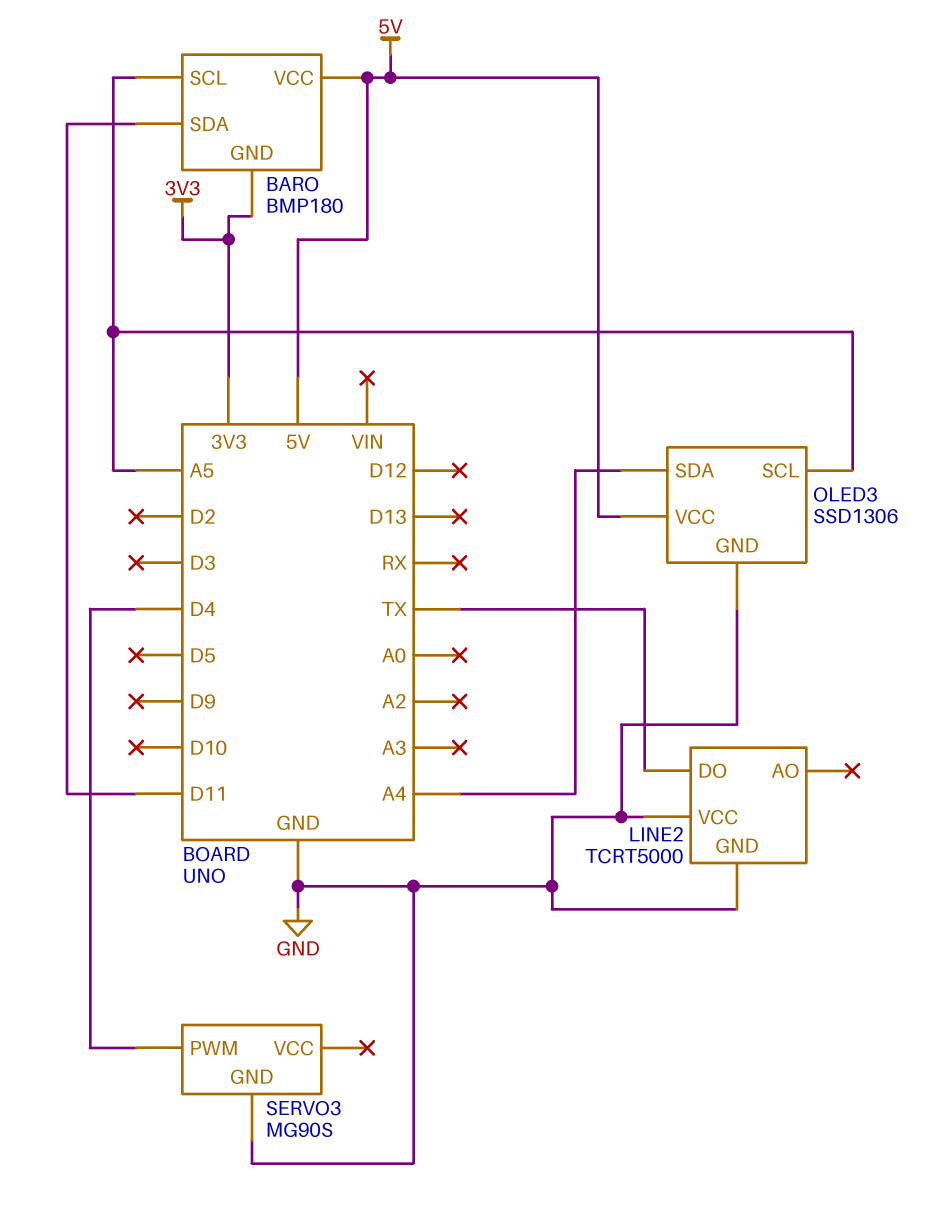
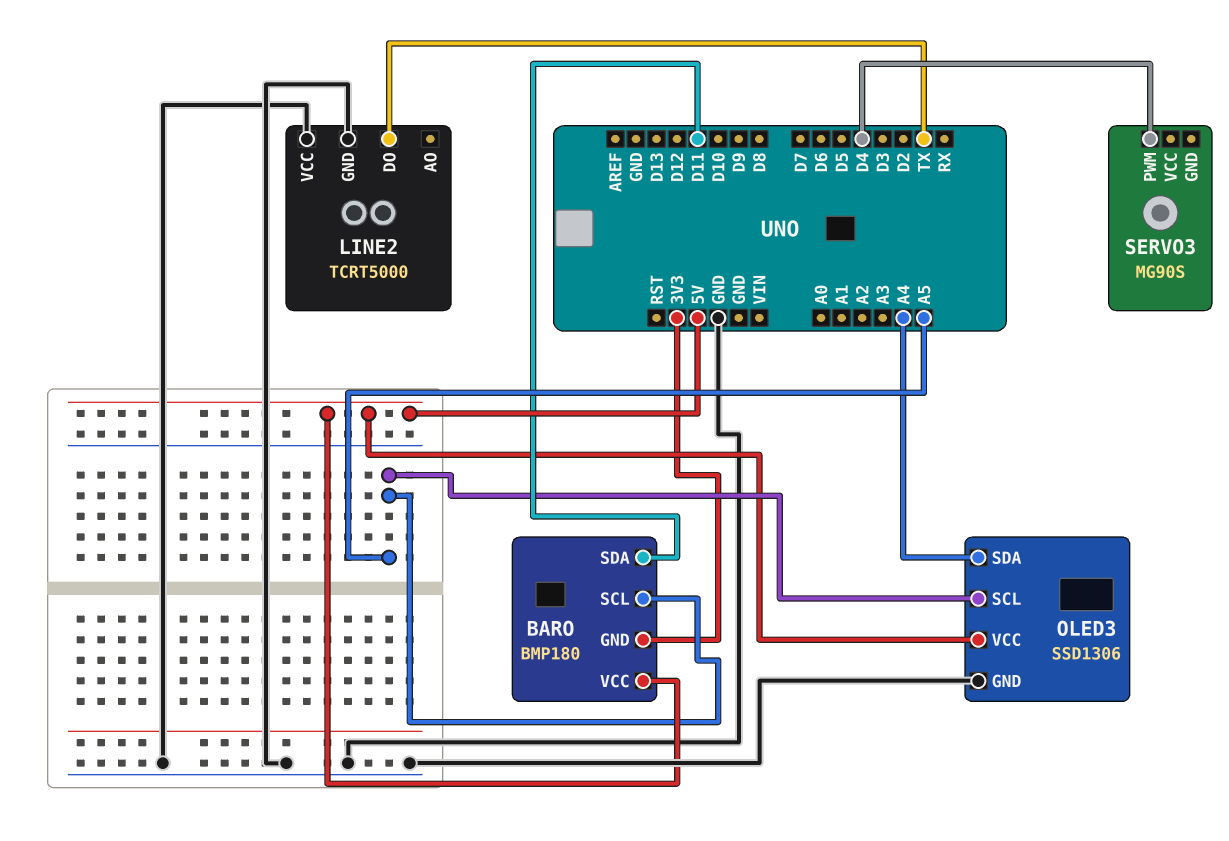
SERVO3 pin GND: GND -> none

